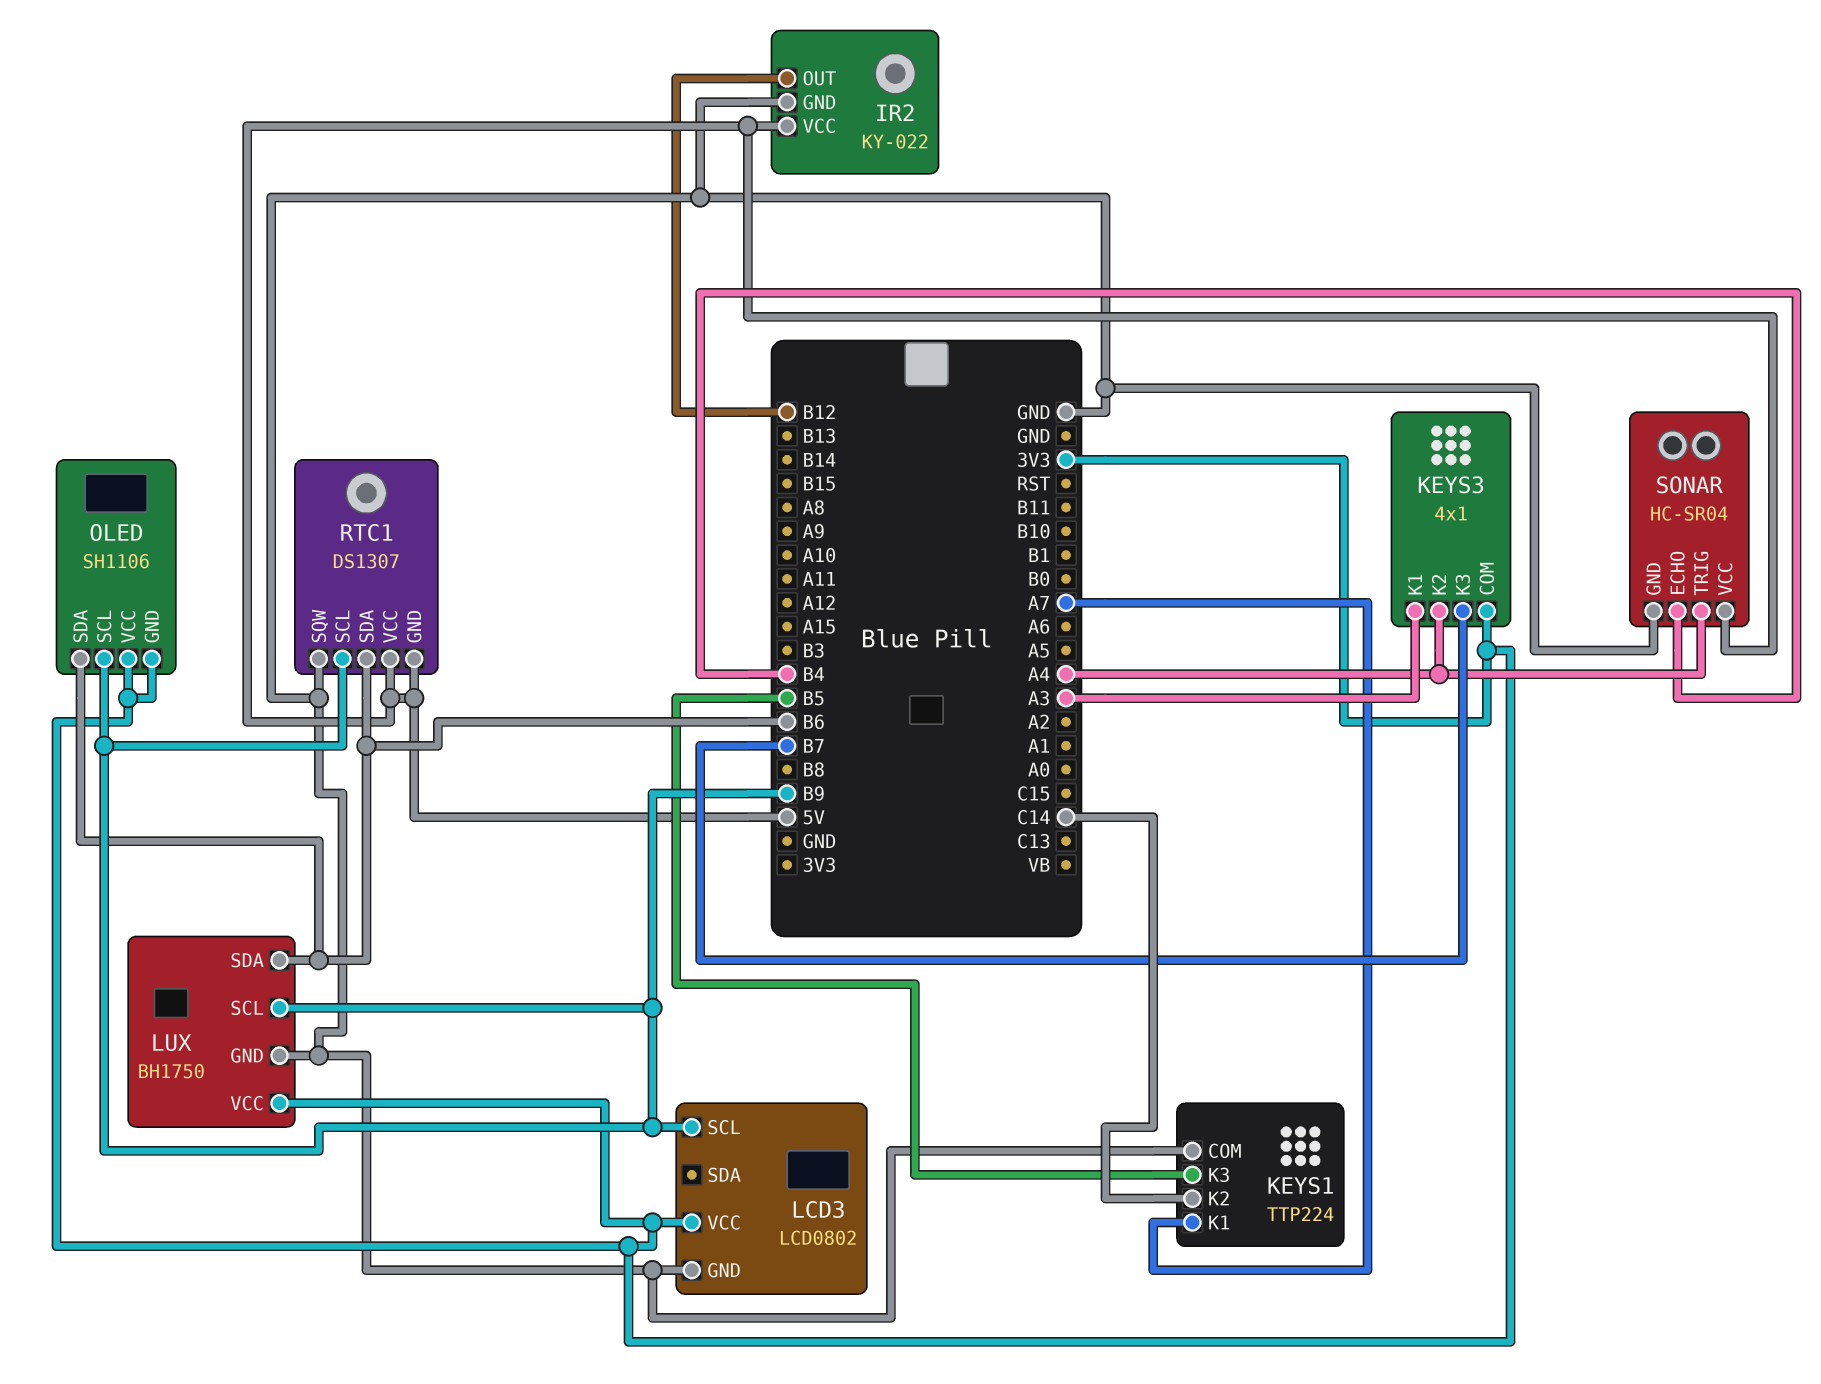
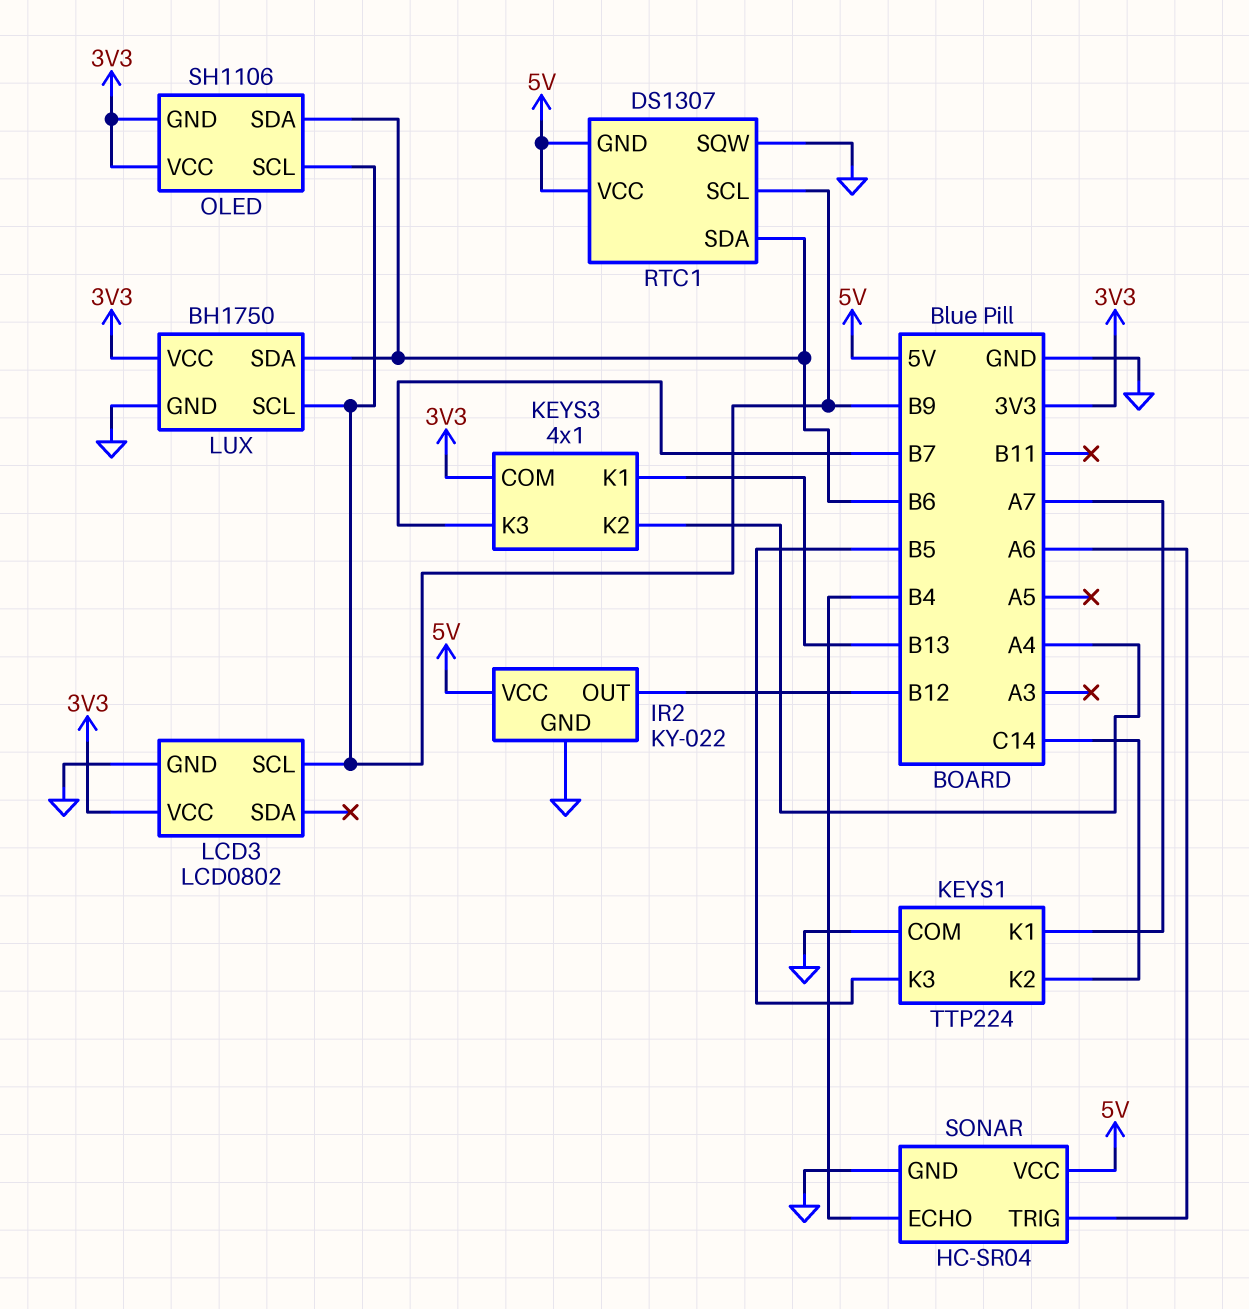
KEYS3 pin K1: A3 -> B13
SONAR pin TRIG: A4 -> A6

